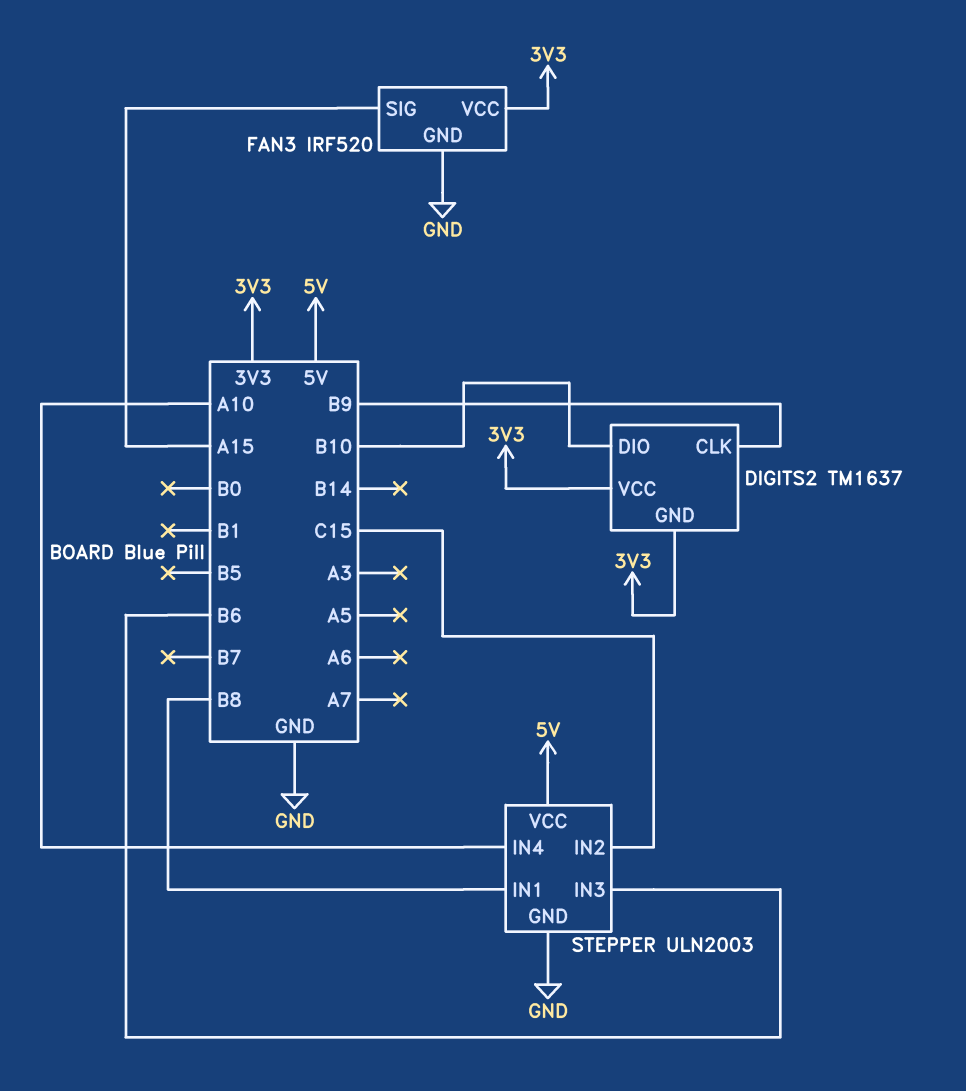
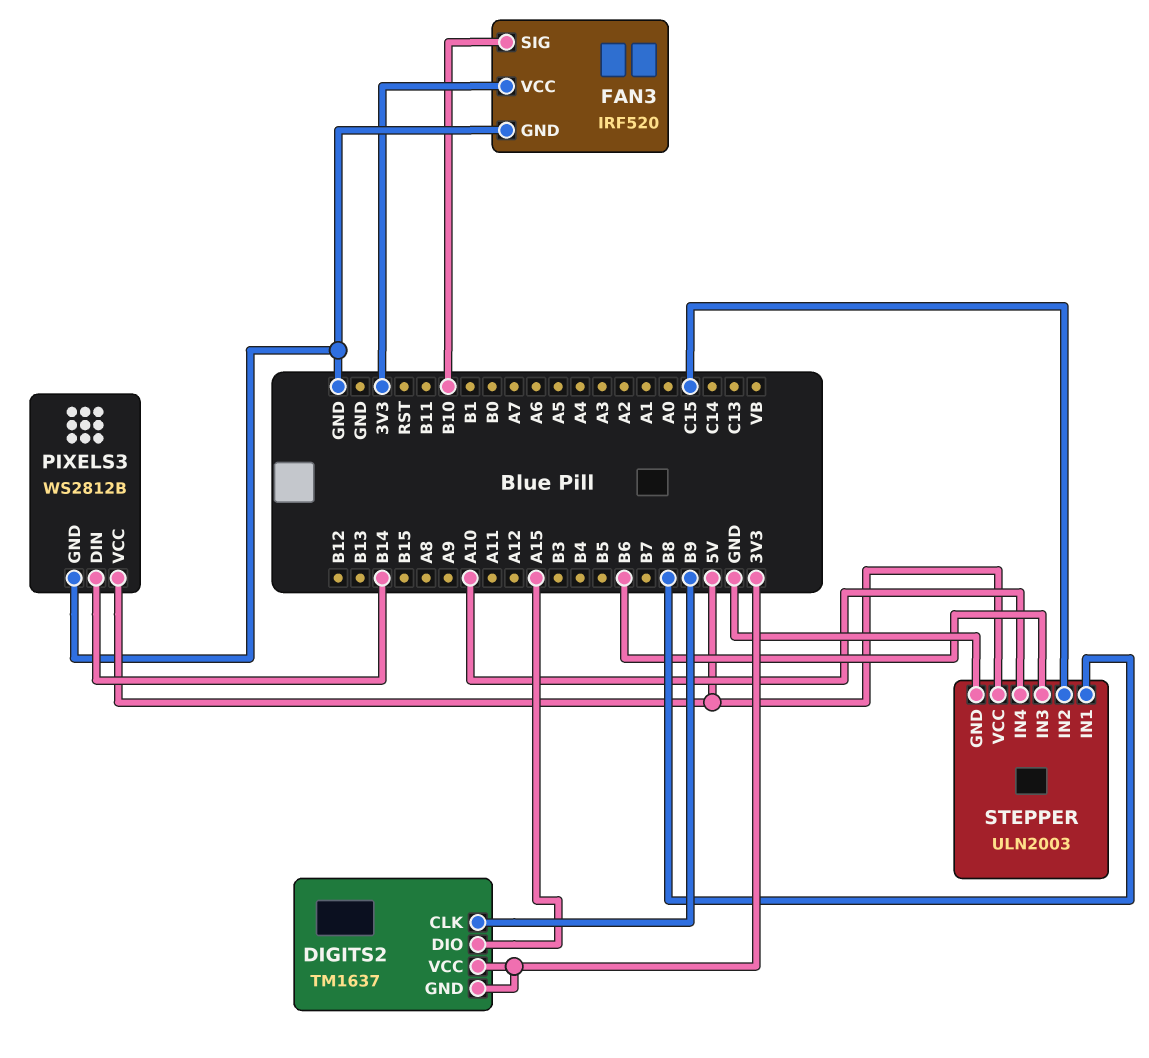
DIGITS2 pin DIO: B10 -> A15
FAN3 pin SIG: A15 -> B10
PIXELS3: none -> WS2812B
PIXELS3 pin DIN: none -> B14
PIXELS3 pin GND: none -> GND
PIXELS3 pin VCC: none -> 5V

